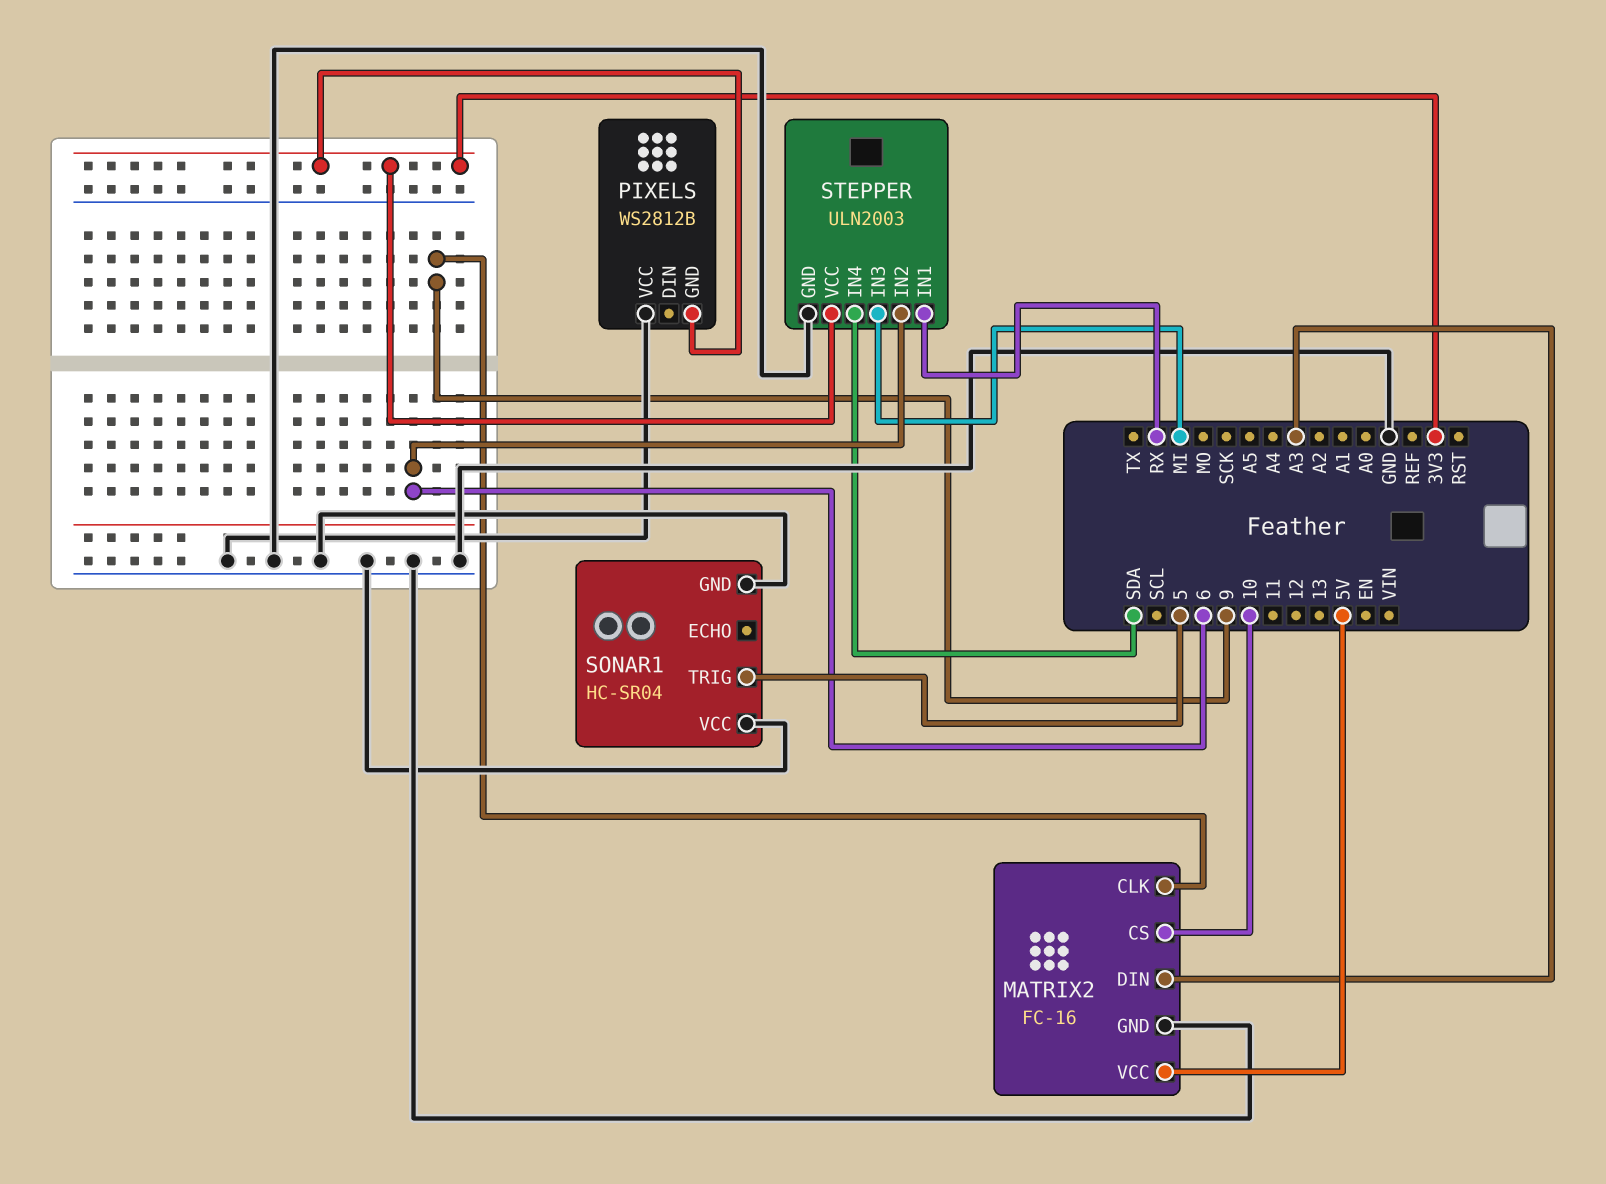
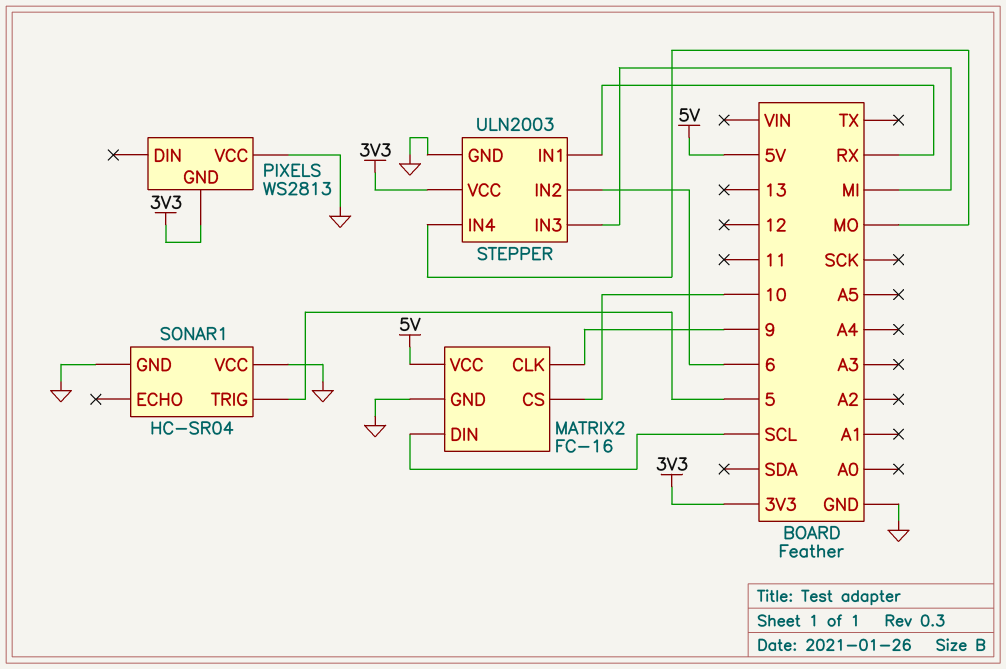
MATRIX2 pin DIN: A3 -> SCL
PIXELS: WS2812B -> WS2813
STEPPER pin IN4: SDA -> MO

